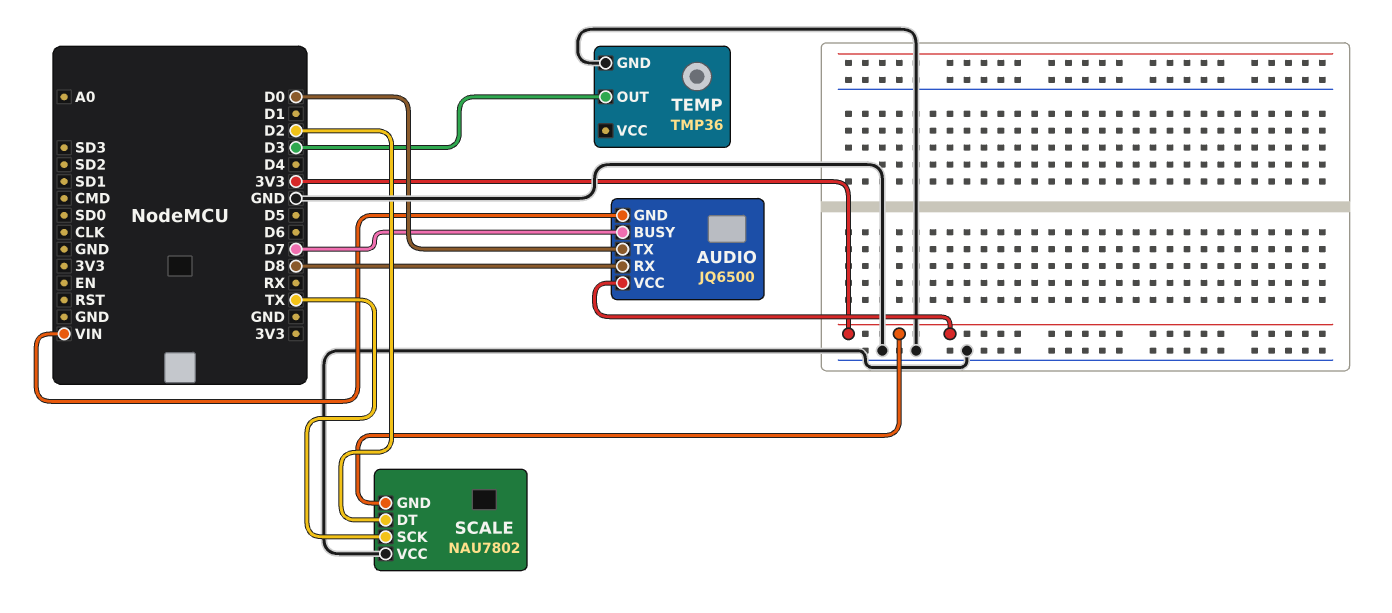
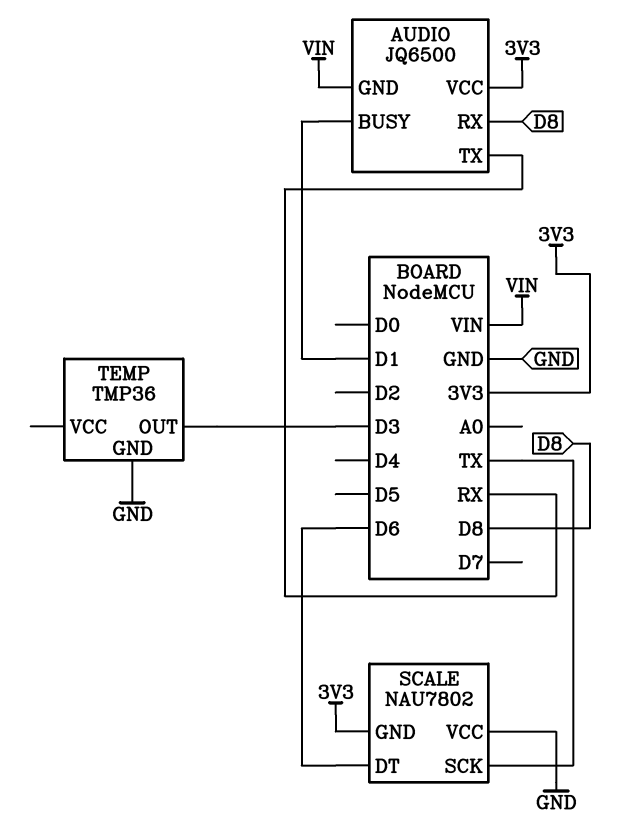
AUDIO pin BUSY: D7 -> D1
AUDIO pin TX: D0 -> RX
SCALE pin DT: D2 -> D6

